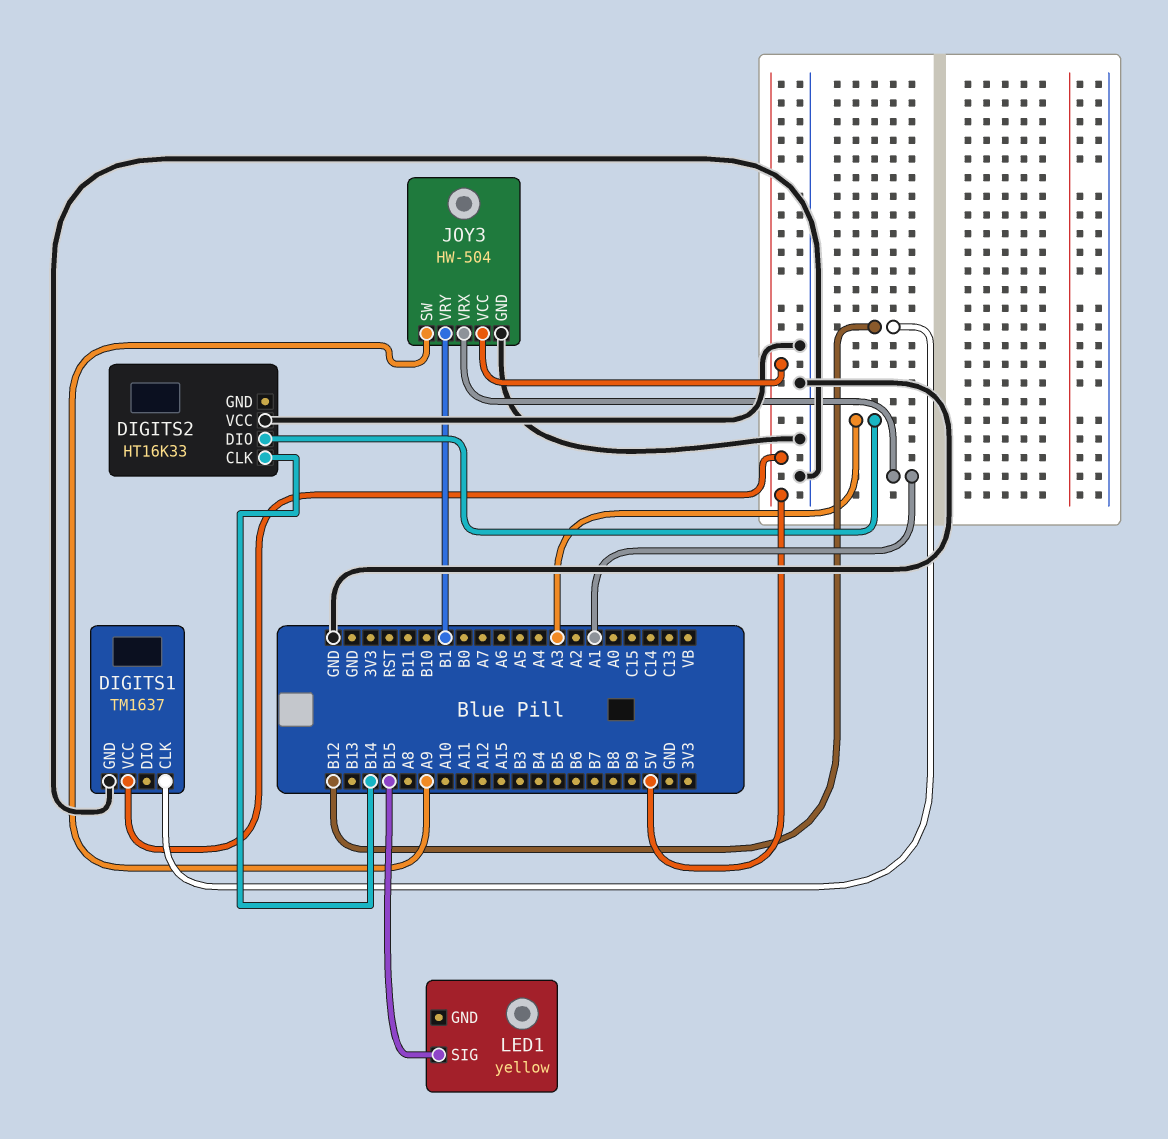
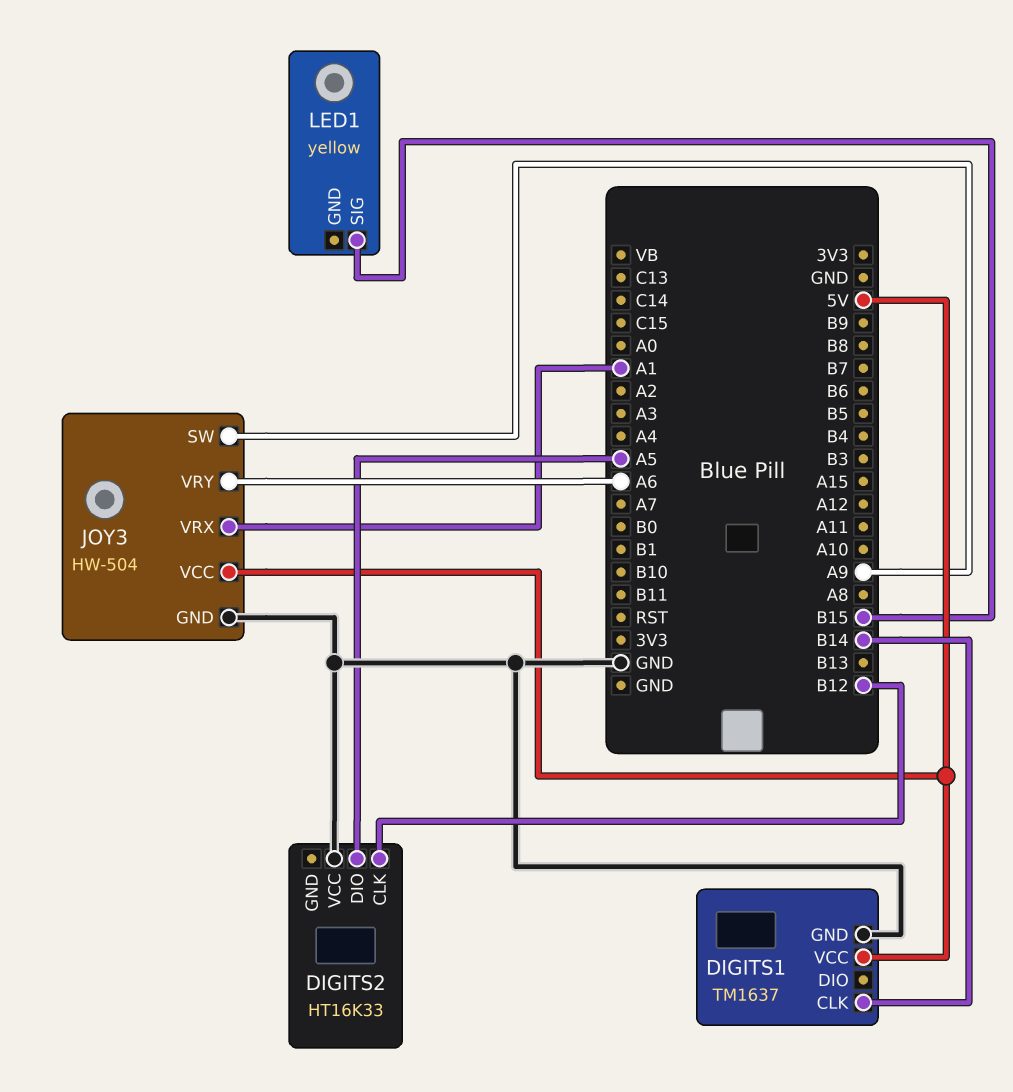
DIGITS1 pin CLK: B12 -> B14
DIGITS2 pin CLK: B14 -> B12
DIGITS2 pin DIO: A3 -> A5
JOY3 pin VRY: B1 -> A6

